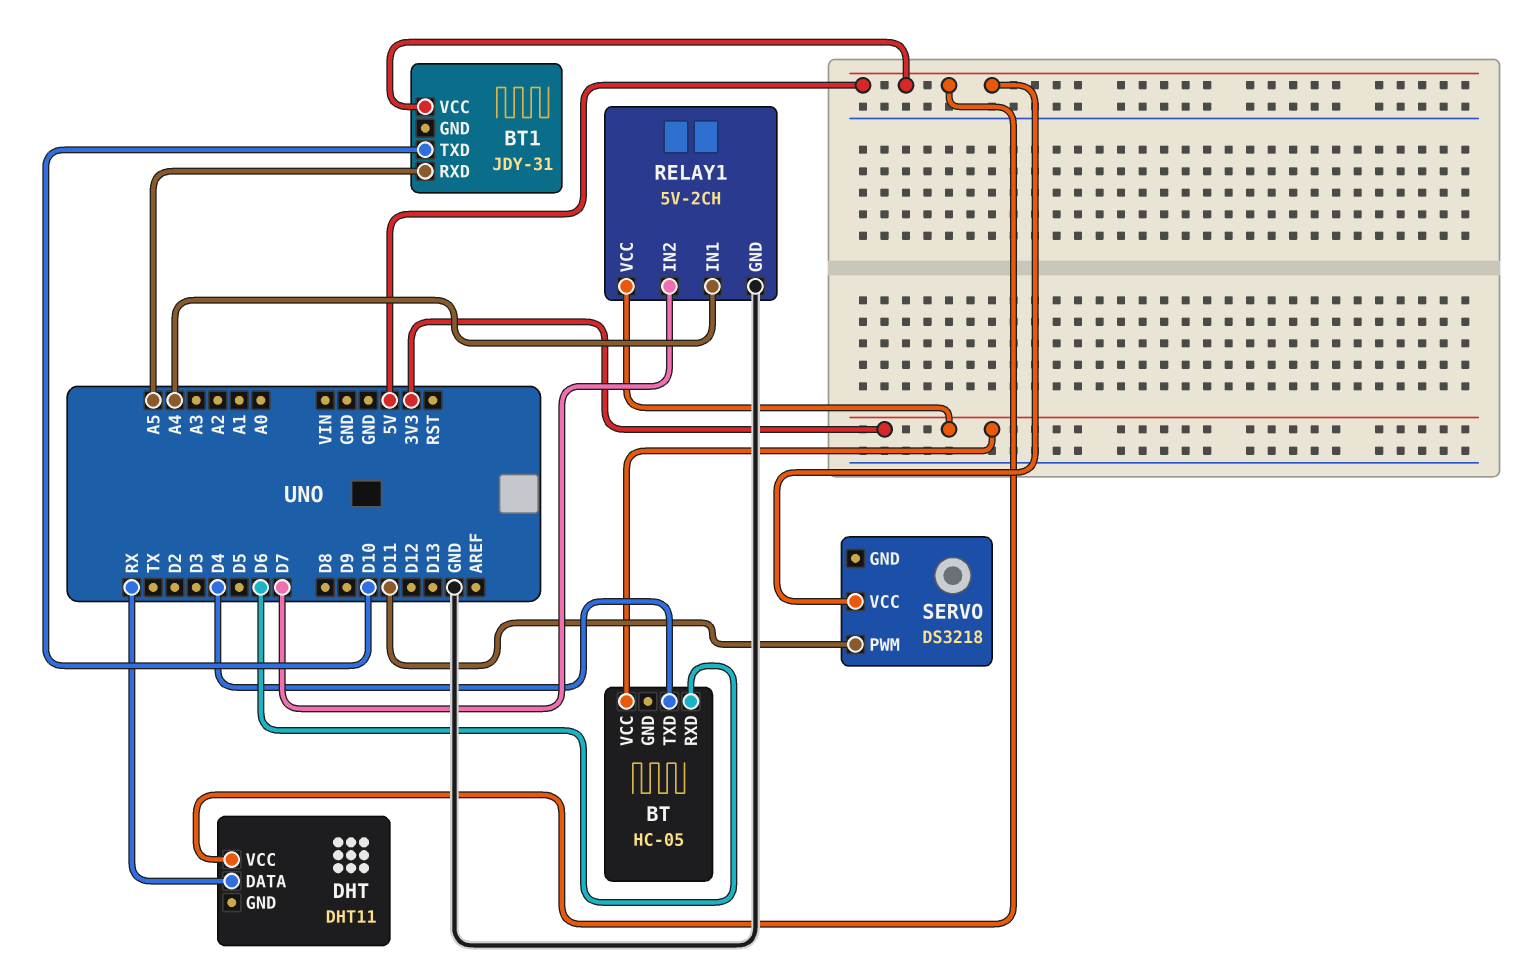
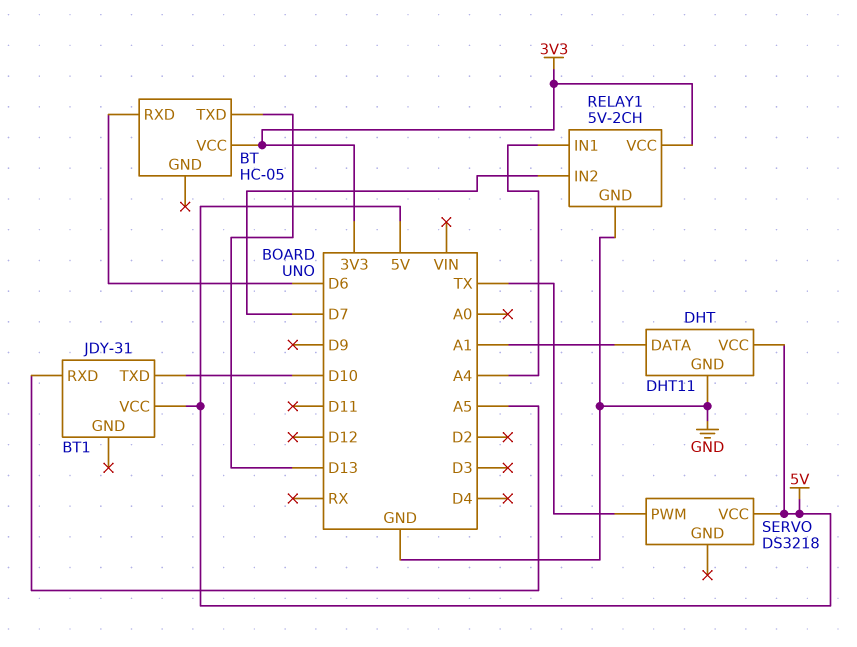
BT pin TXD: D4 -> D13
DHT pin DATA: RX -> A1
DHT pin GND: none -> GND
SERVO pin PWM: D11 -> TX

